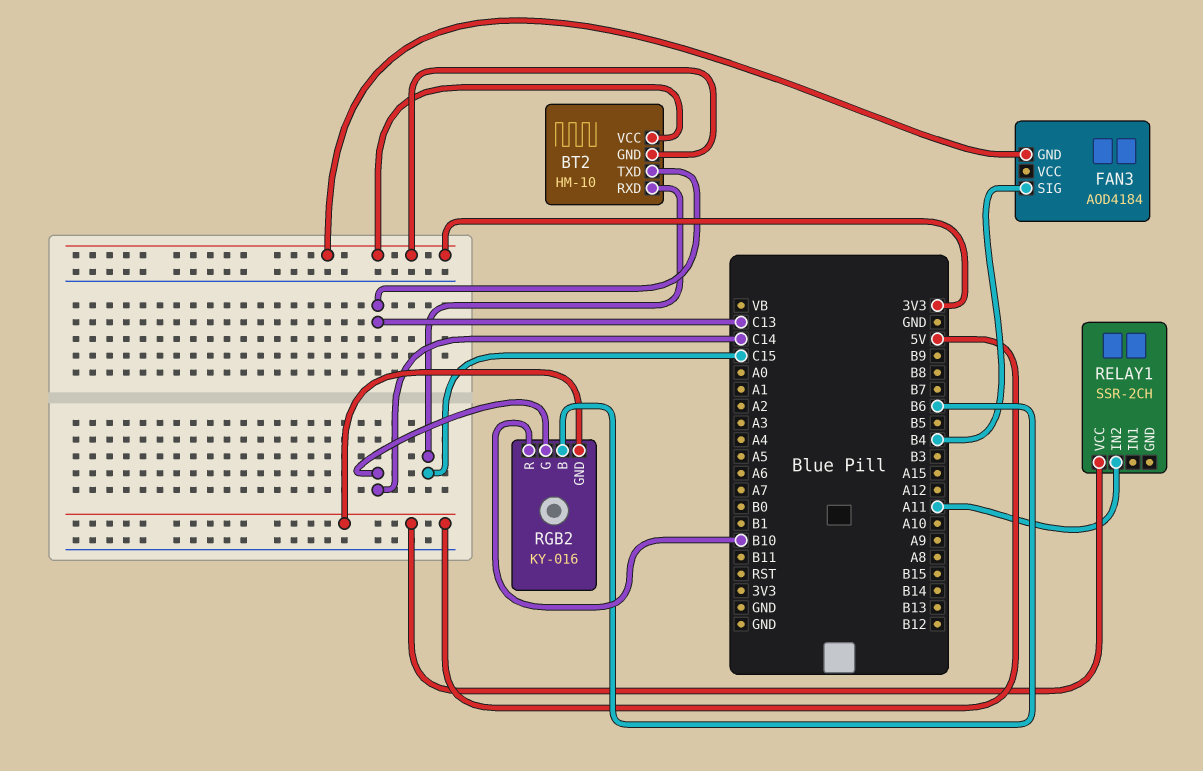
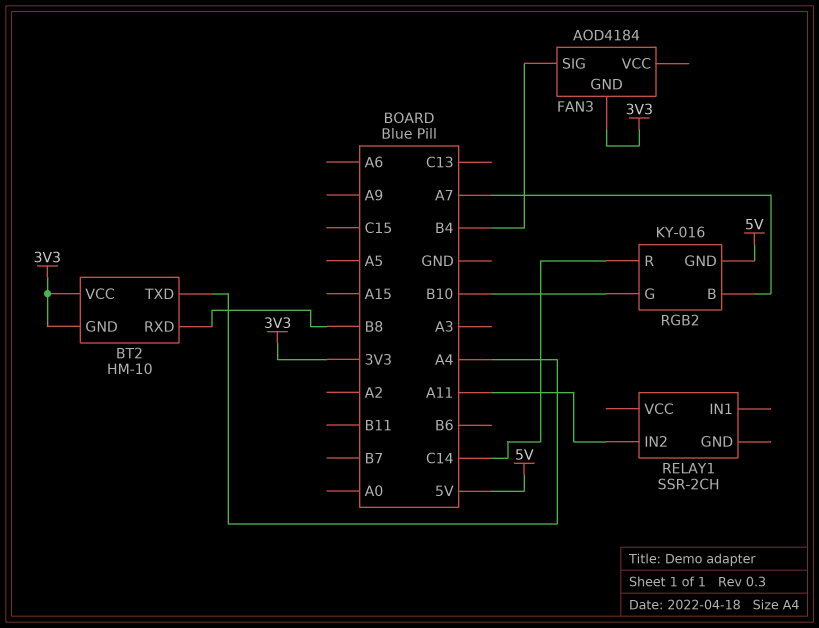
BT2 pin RXD: C15 -> B8
BT2 pin TXD: C13 -> A4
RELAY1 pin VCC: 5V -> none
RGB2 pin B: B6 -> A7
RGB2 pin G: C14 -> B10
RGB2 pin R: B10 -> C14

